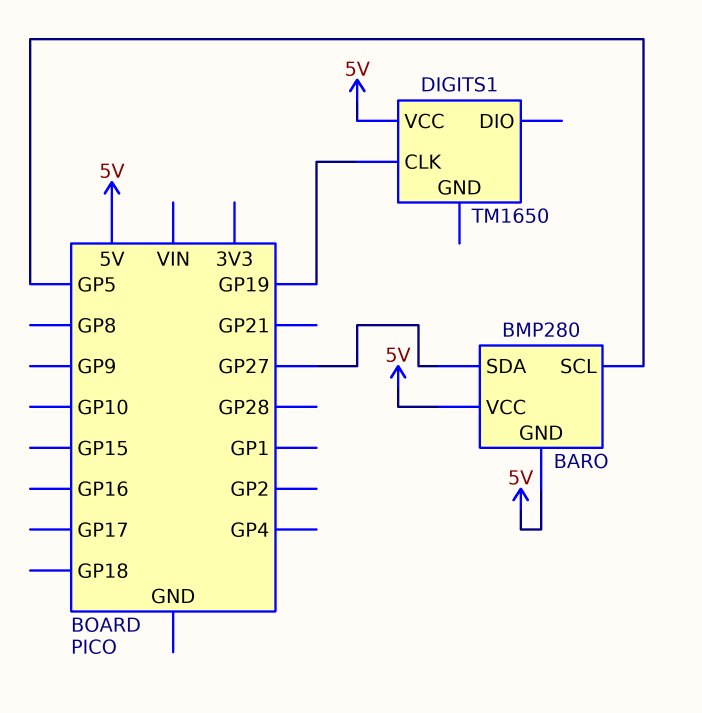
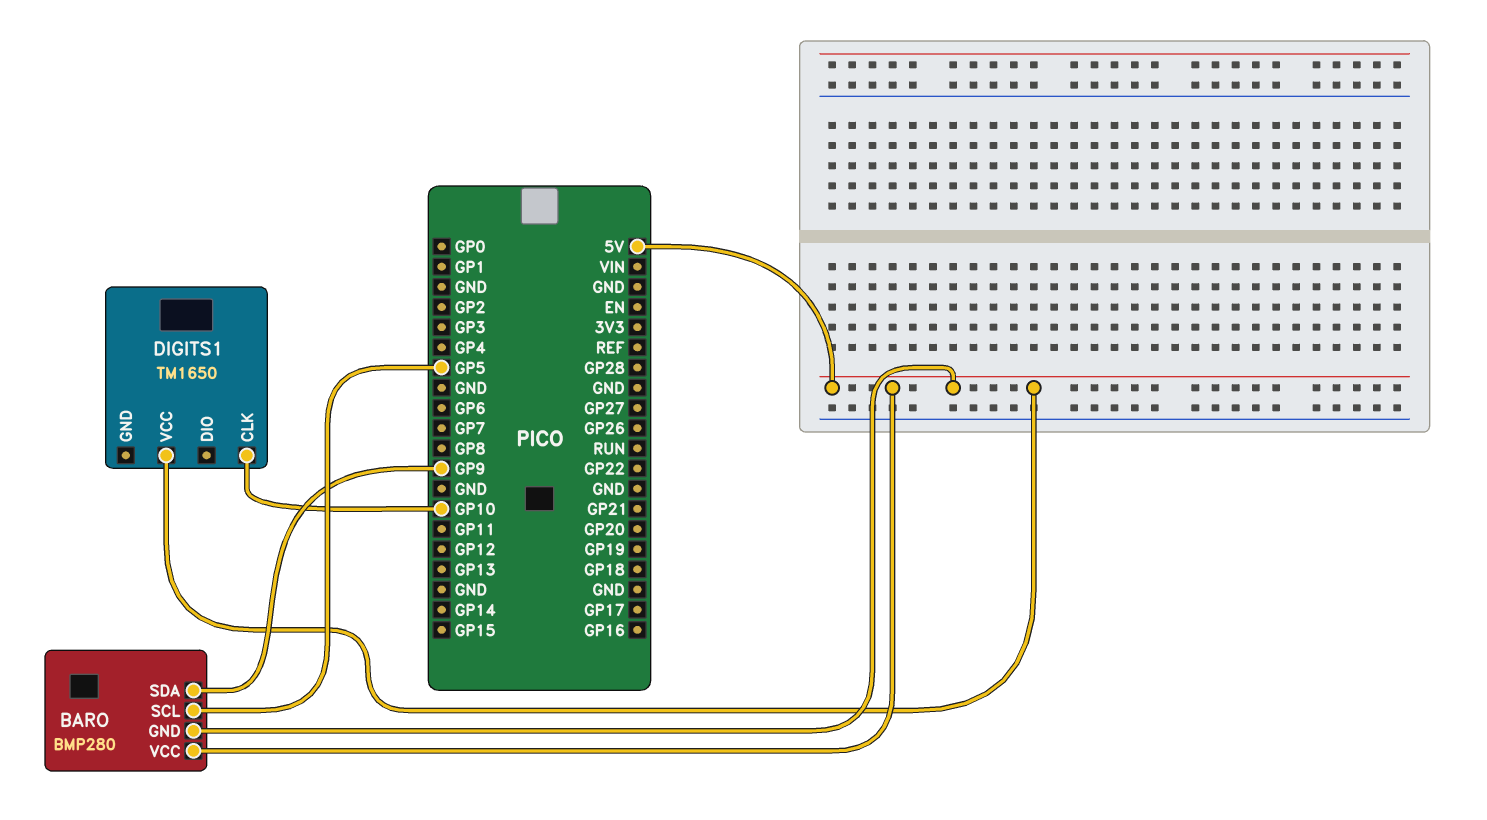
BARO pin SDA: GP27 -> GP9
DIGITS1 pin CLK: GP19 -> GP10

